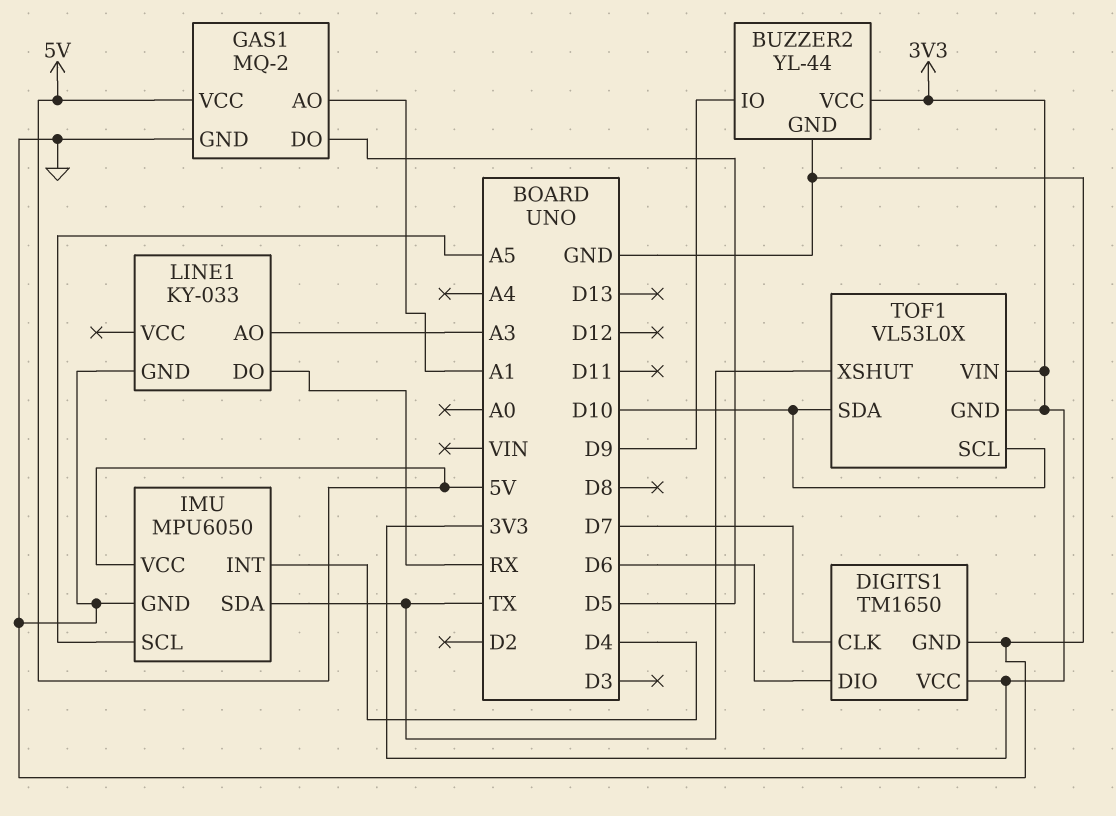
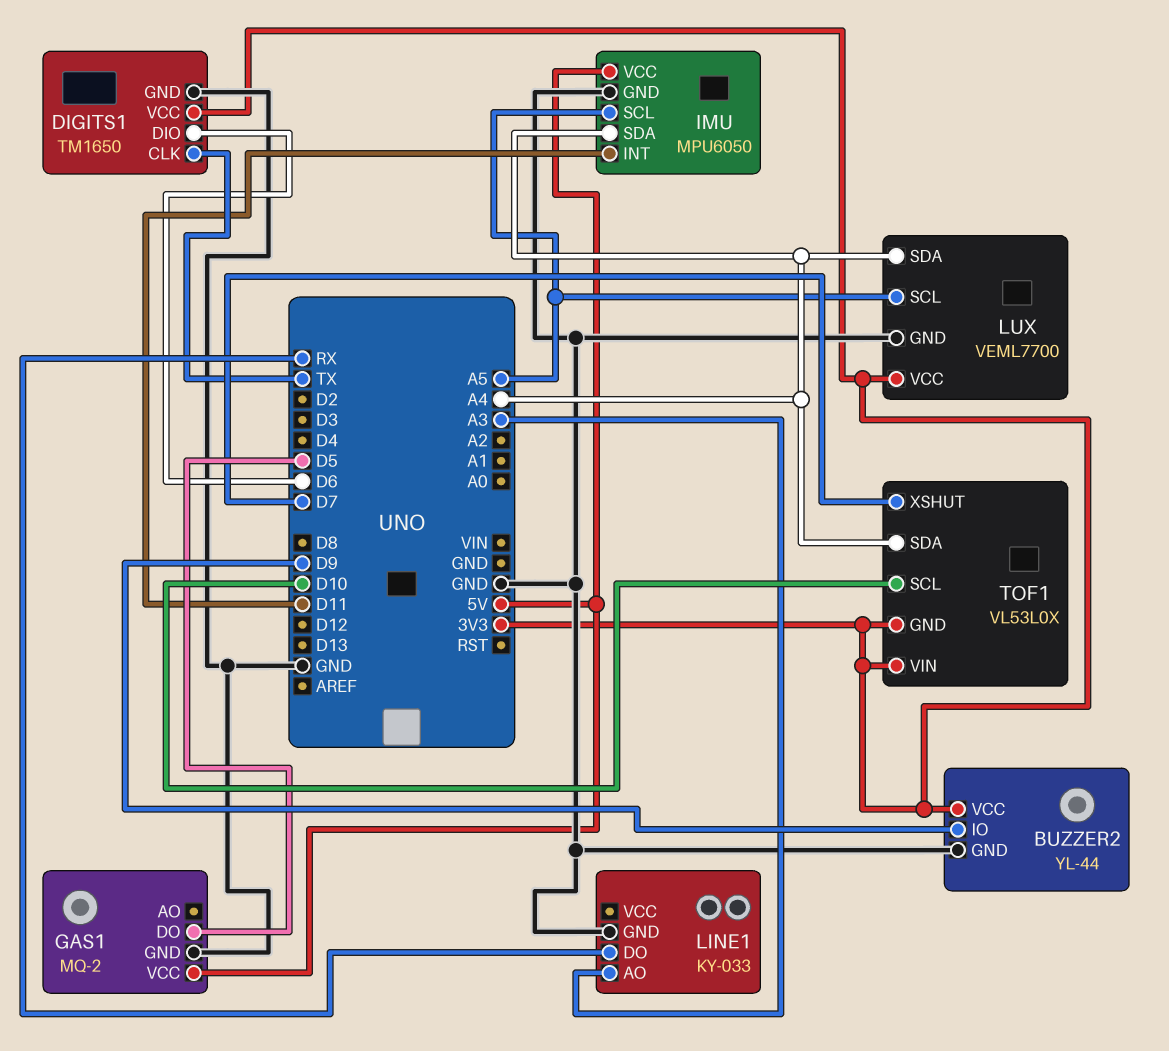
DIGITS1 pin CLK: D7 -> TX
GAS1 pin AO: A1 -> none
IMU pin INT: D4 -> D11
IMU pin SDA: TX -> A4
LUX: none -> VEML7700
LUX pin GND: none -> GND
LUX pin SCL: none -> A5
LUX pin SDA: none -> A4
LUX pin VCC: none -> 3V3
TOF1 pin SDA: D10 -> A4
TOF1 pin XSHUT: TX -> D7

